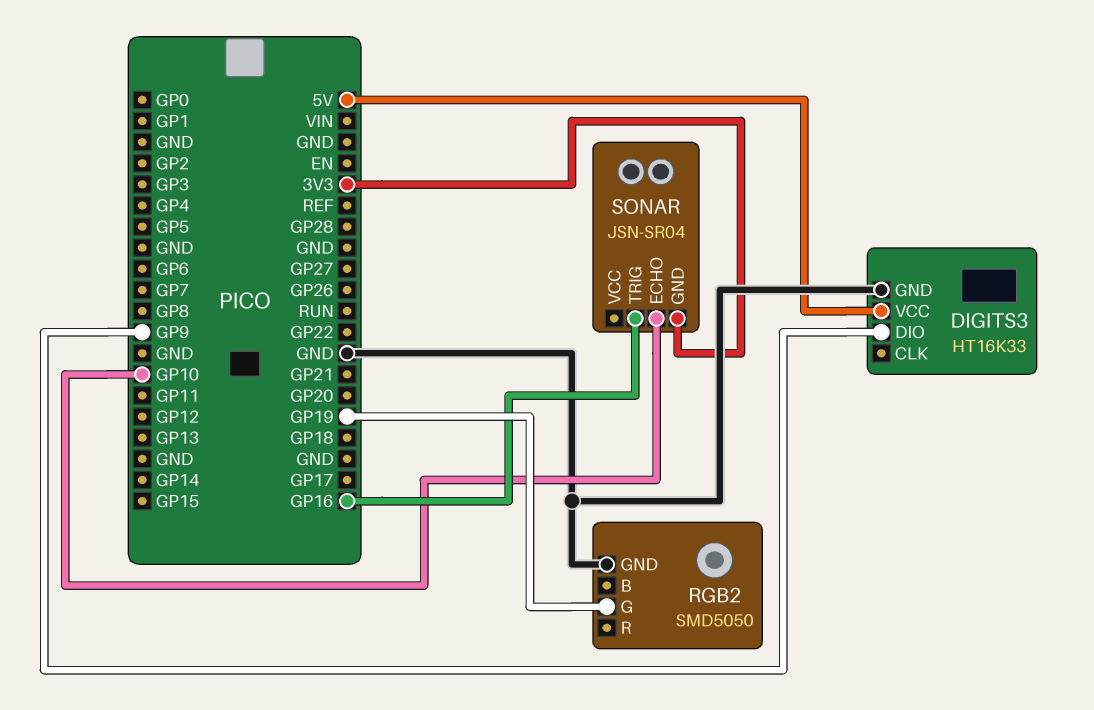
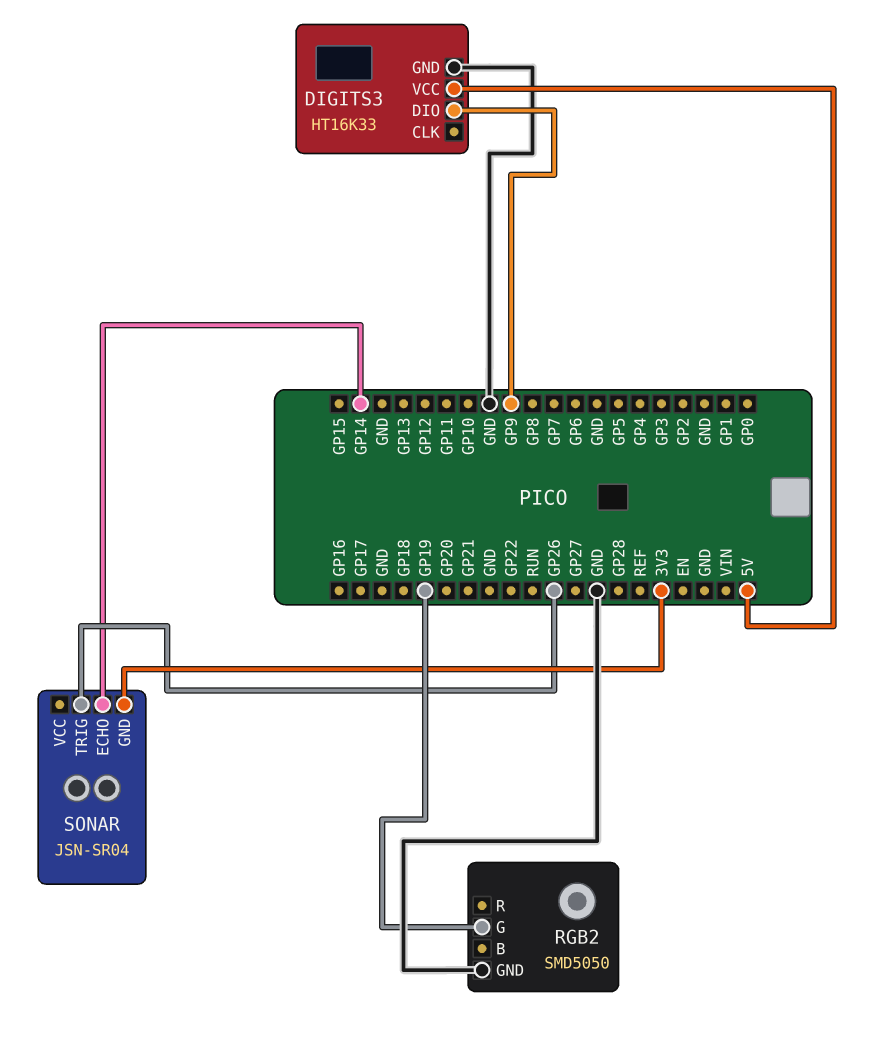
SONAR pin ECHO: GP10 -> GP14
SONAR pin TRIG: GP16 -> GP26

